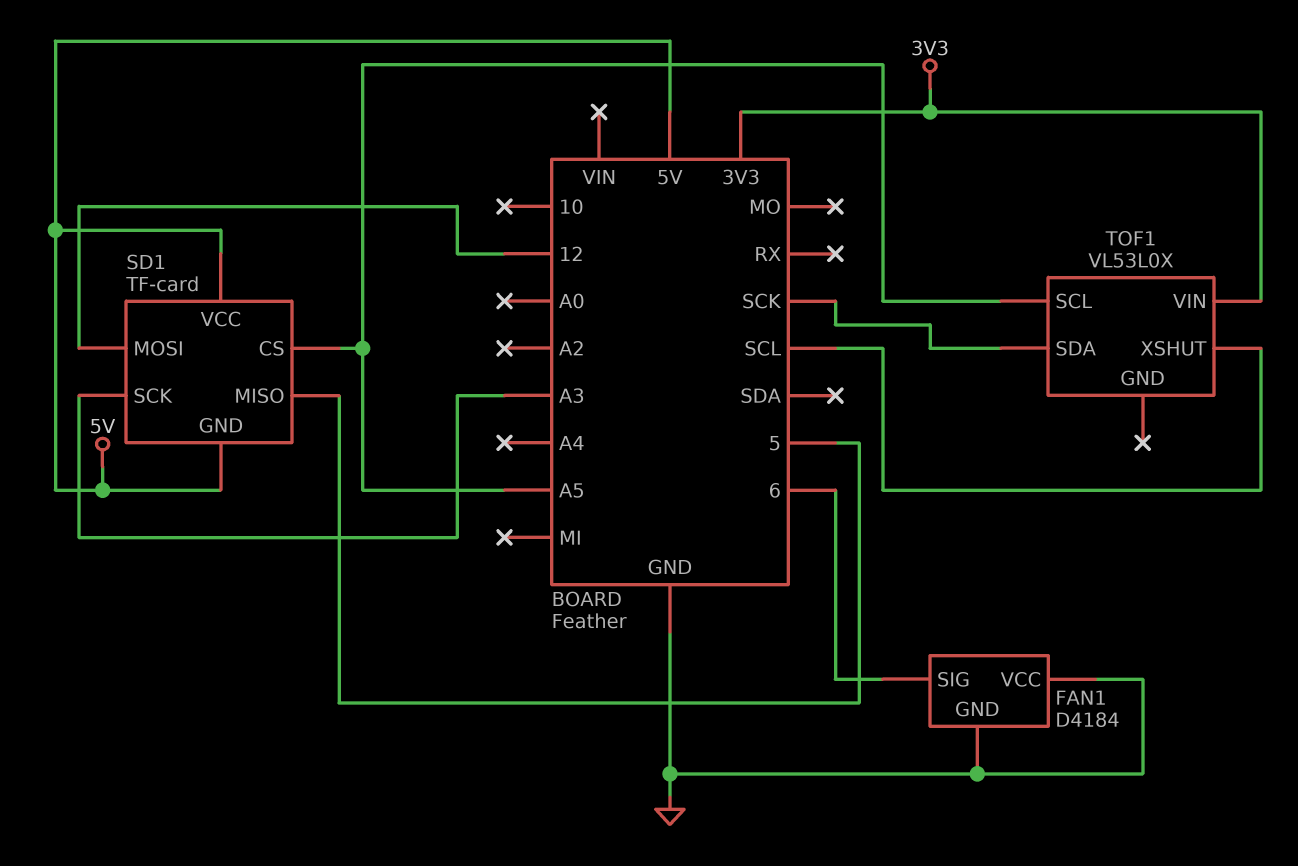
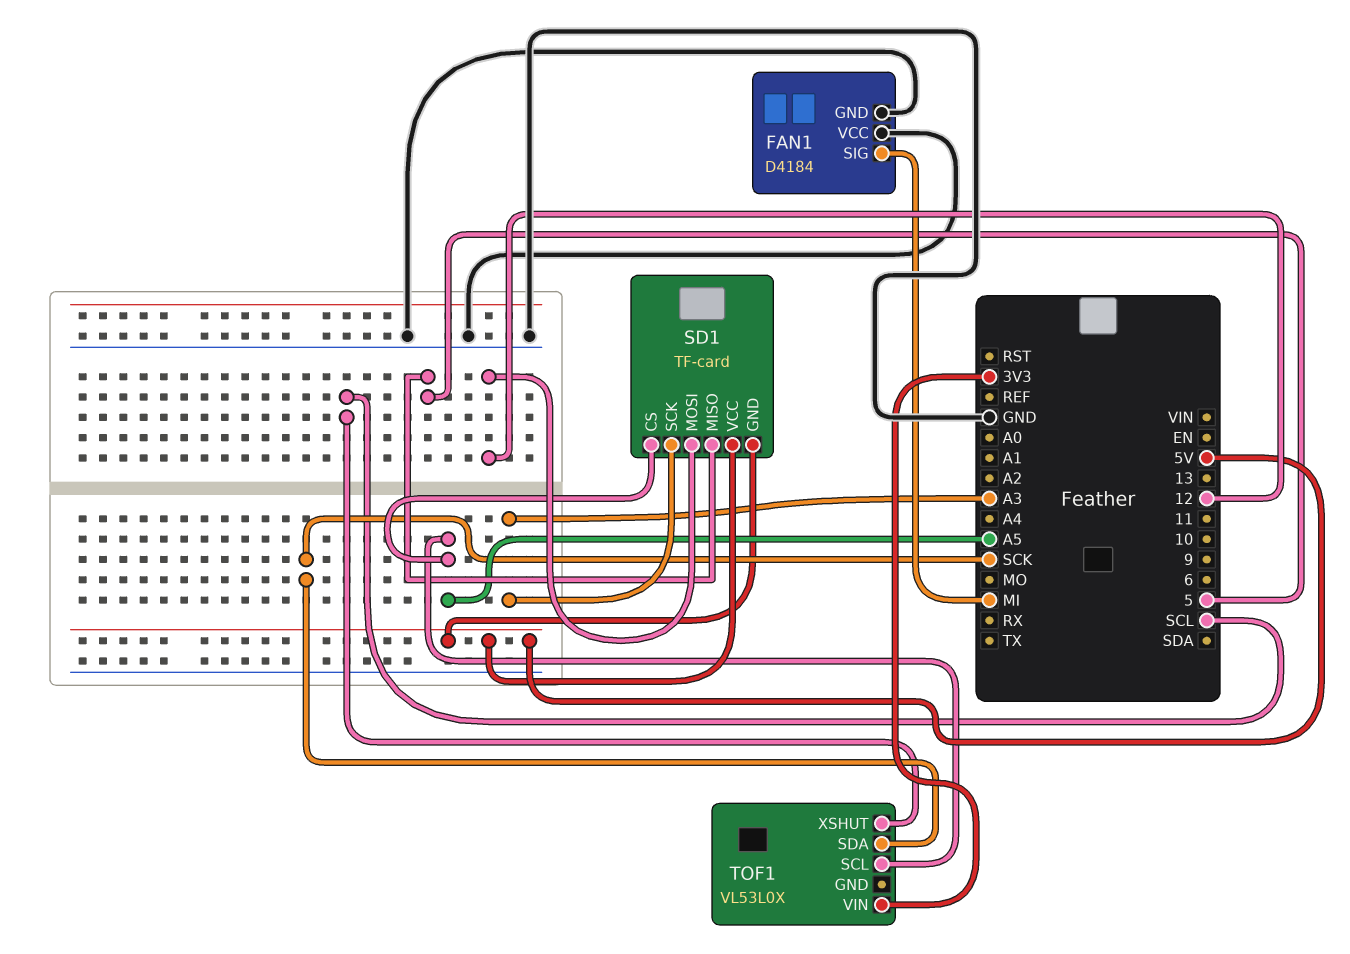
FAN1 pin SIG: 6 -> MI

